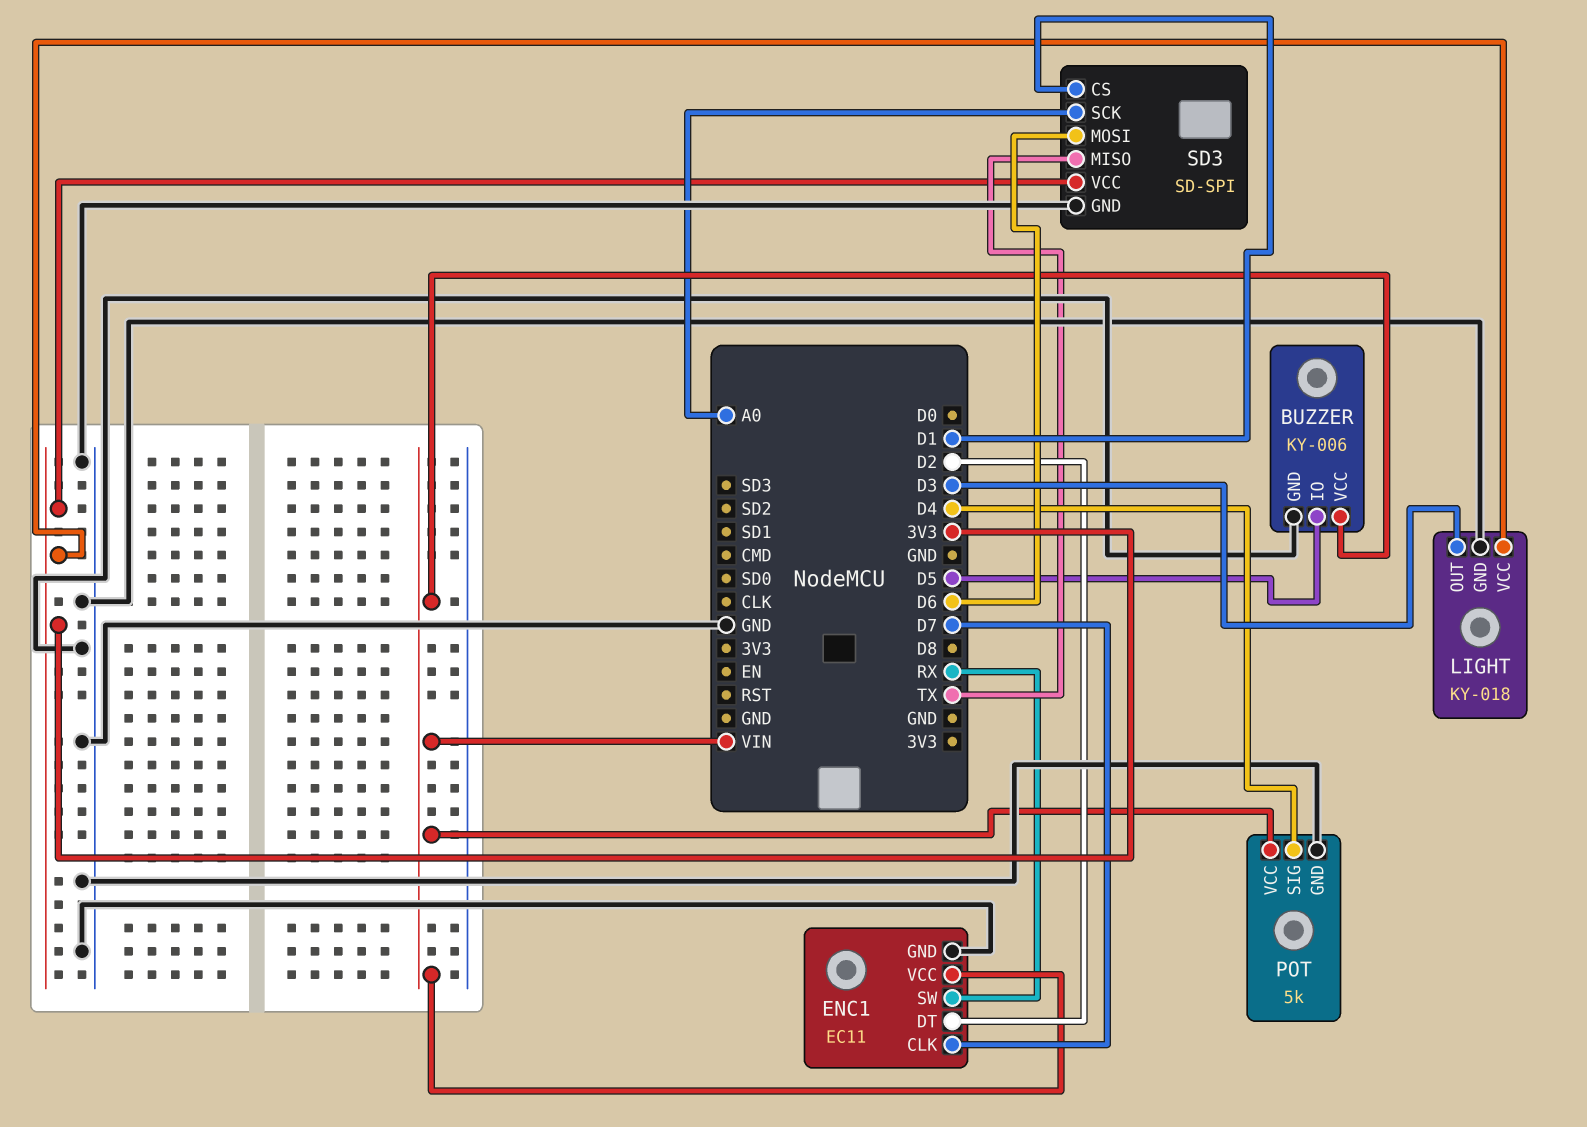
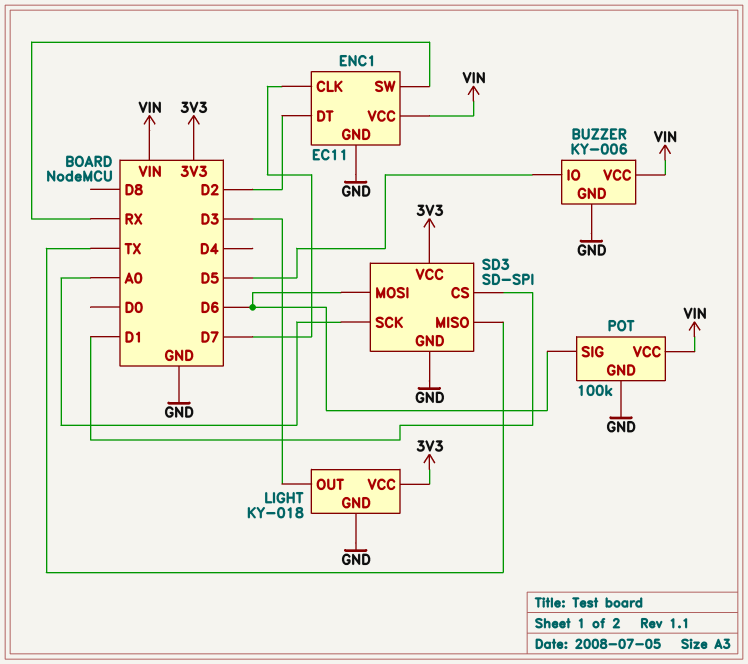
POT: 5k -> 100k
POT pin SIG: D4 -> D6

